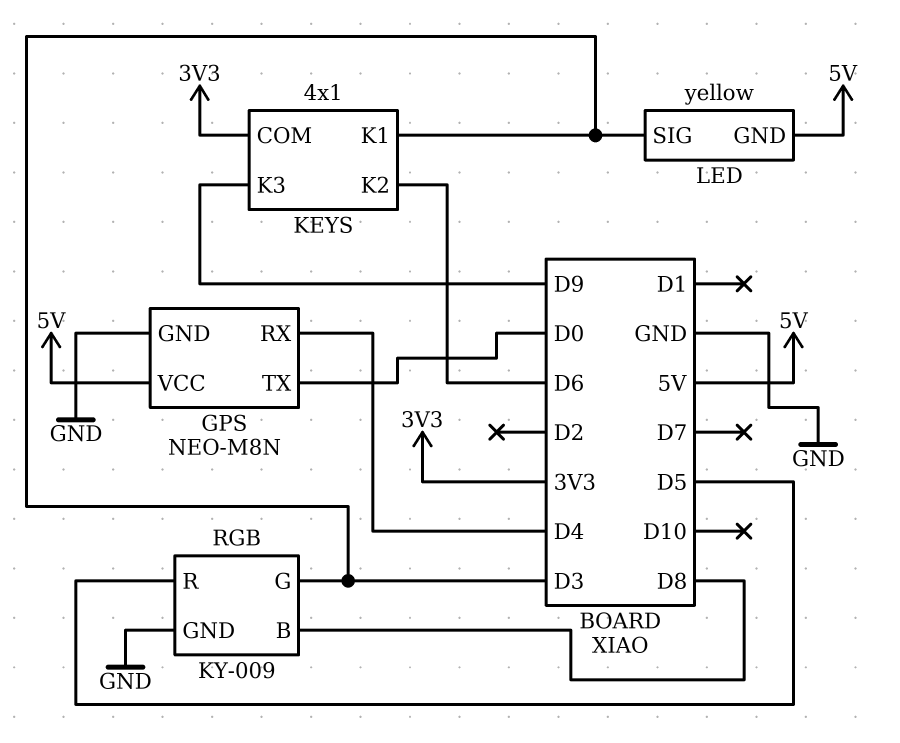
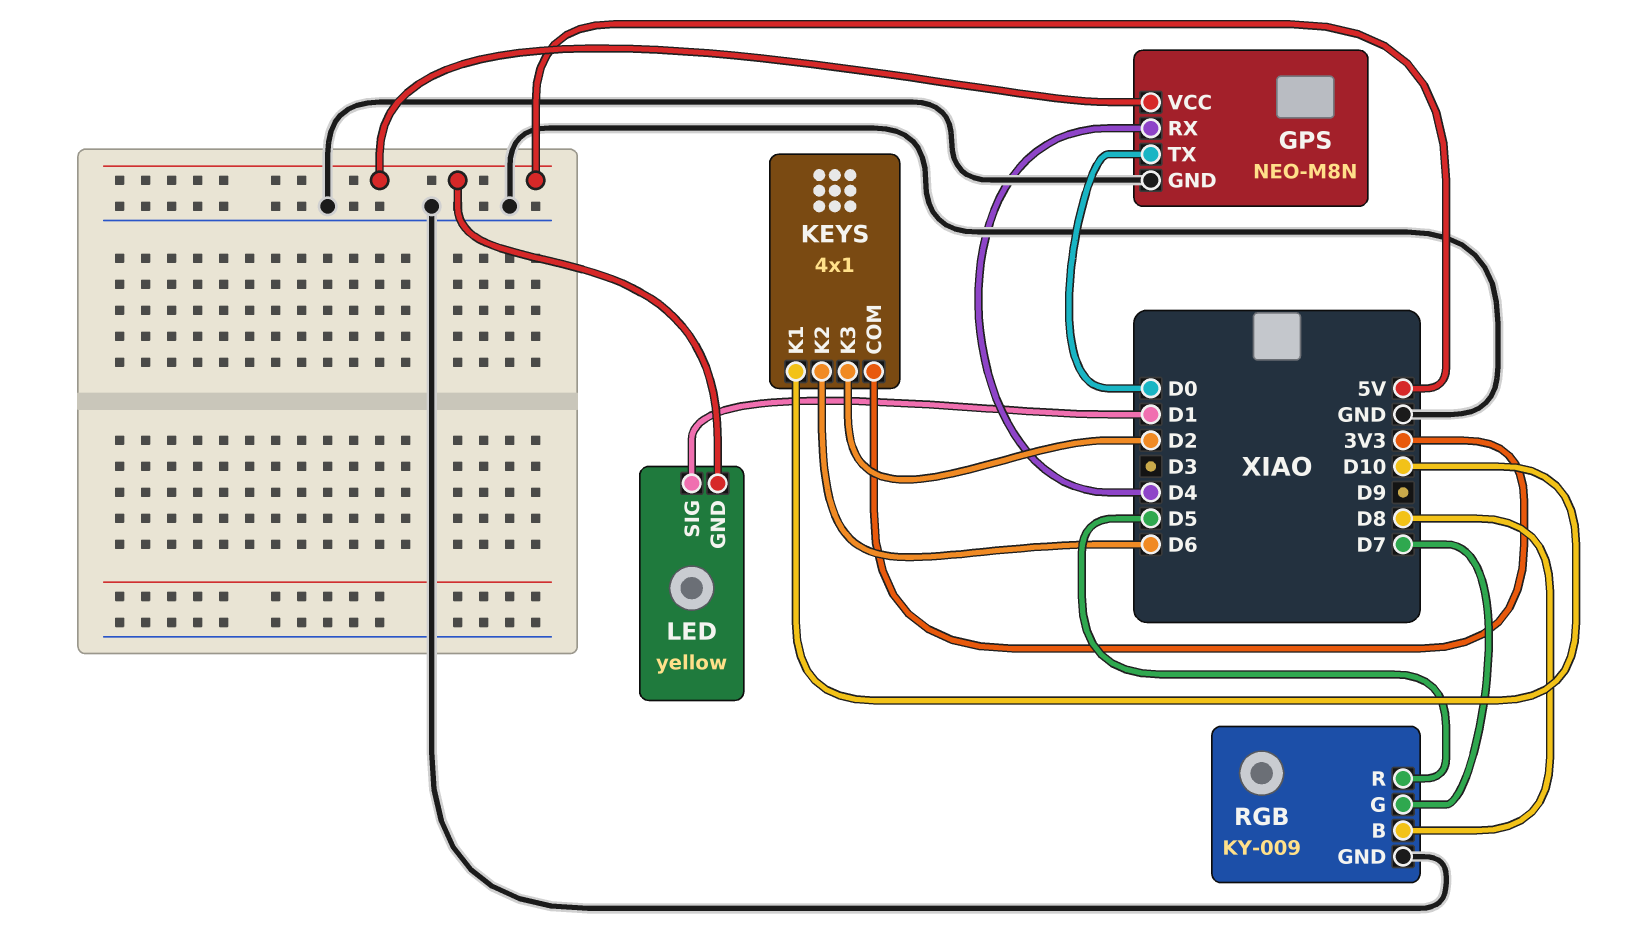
KEYS pin K1: D3 -> D10
KEYS pin K3: D9 -> D2
LED pin SIG: D3 -> D1
RGB pin G: D3 -> D7

